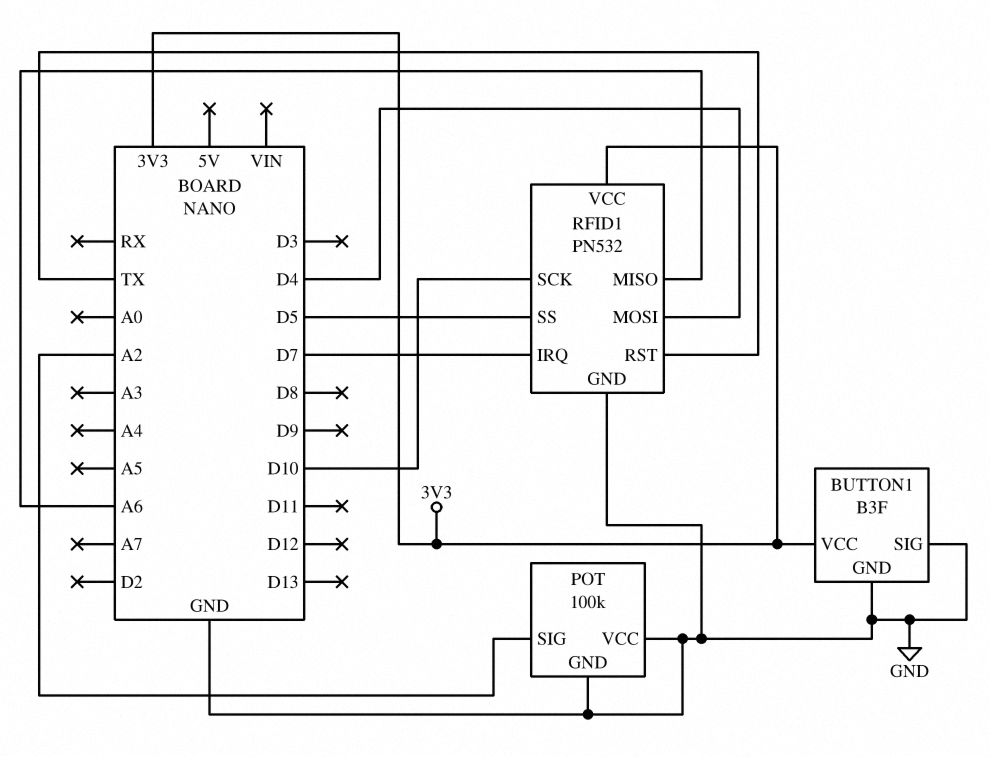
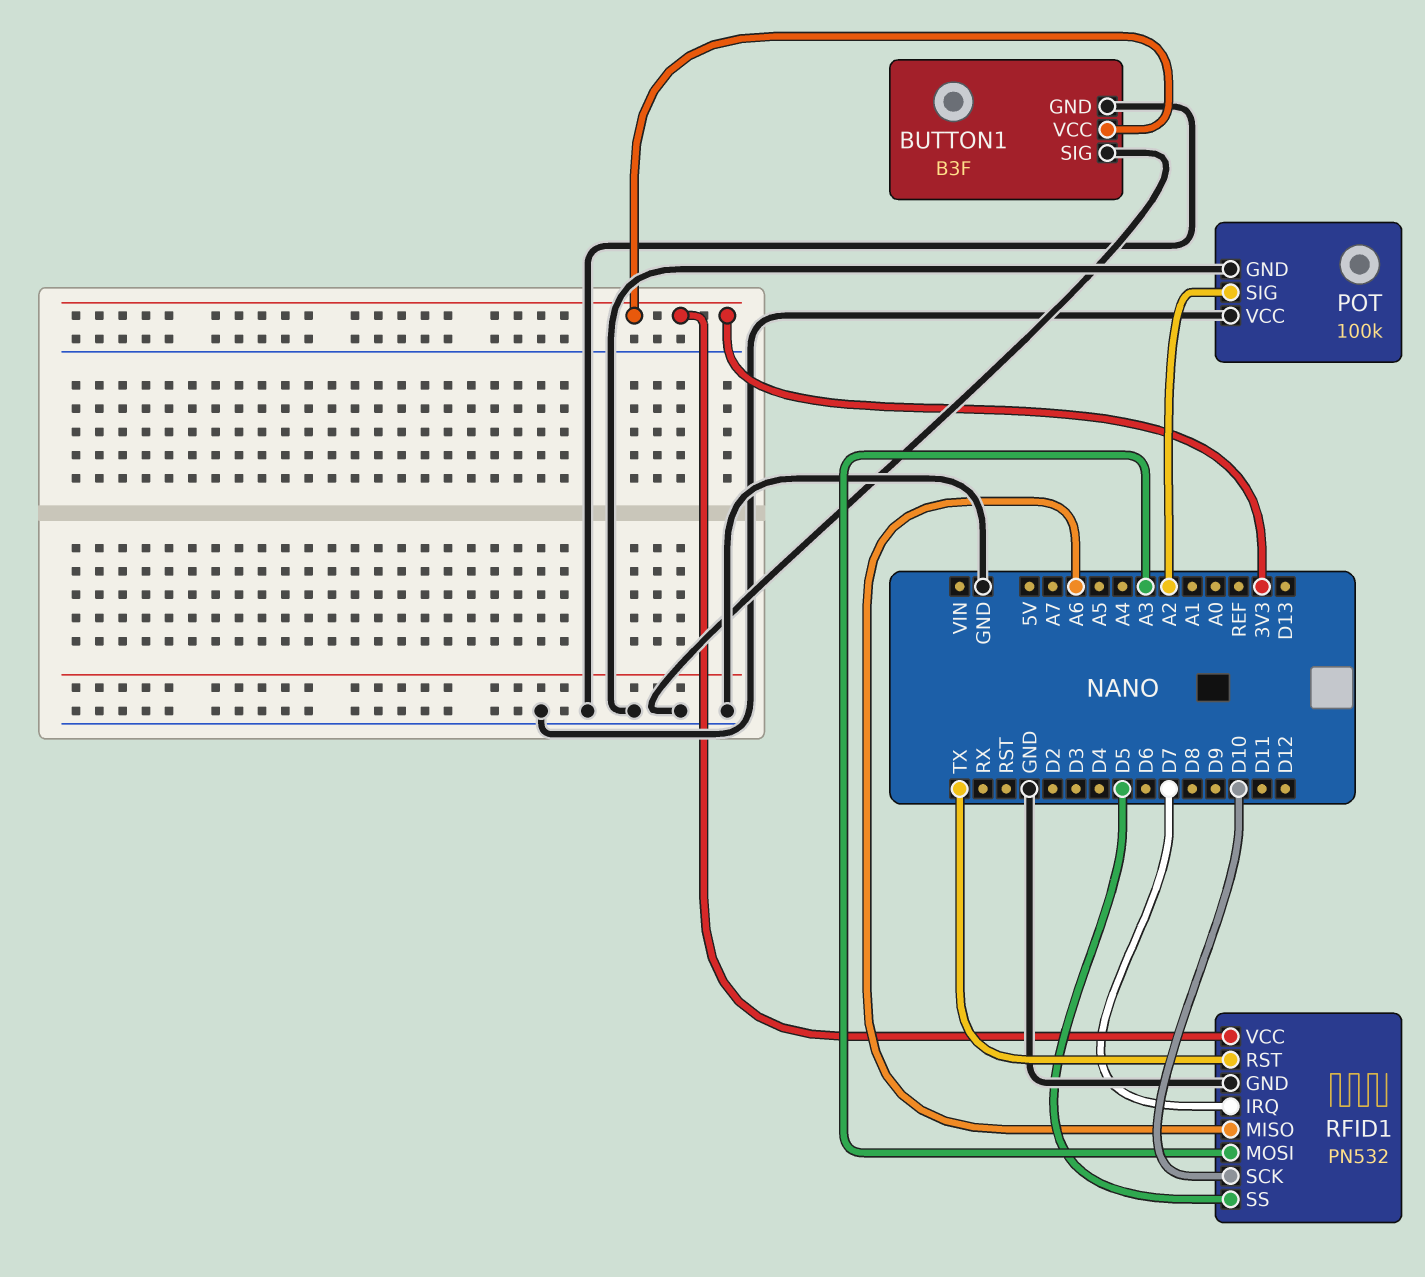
RFID1 pin MOSI: D4 -> A3

